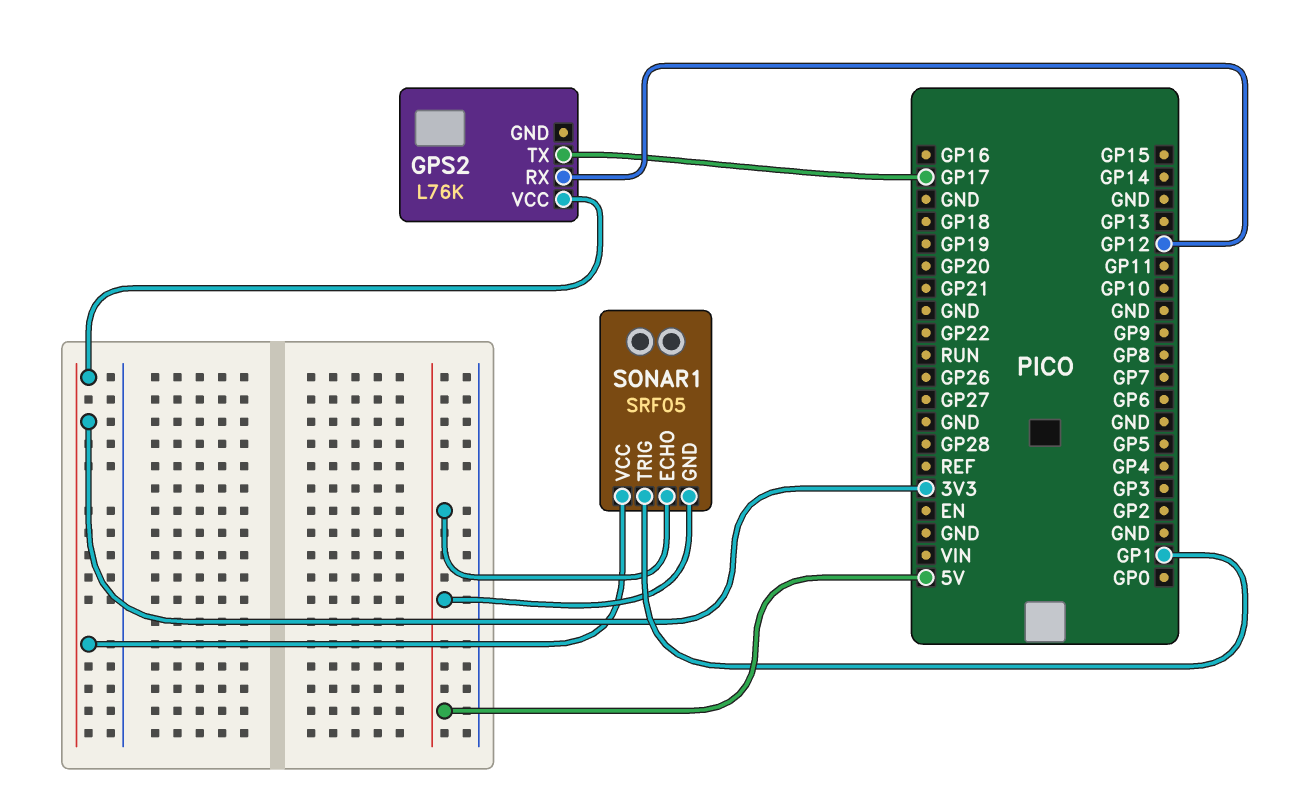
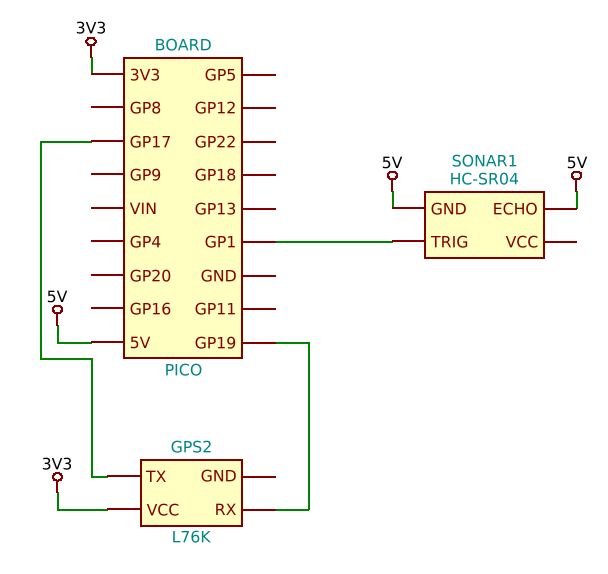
GPS2 pin RX: GP12 -> GP19
SONAR1: SRF05 -> HC-SR04
SONAR1 pin VCC: 3V3 -> none

